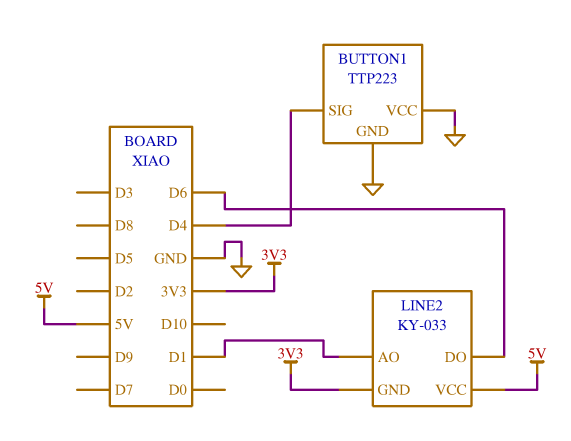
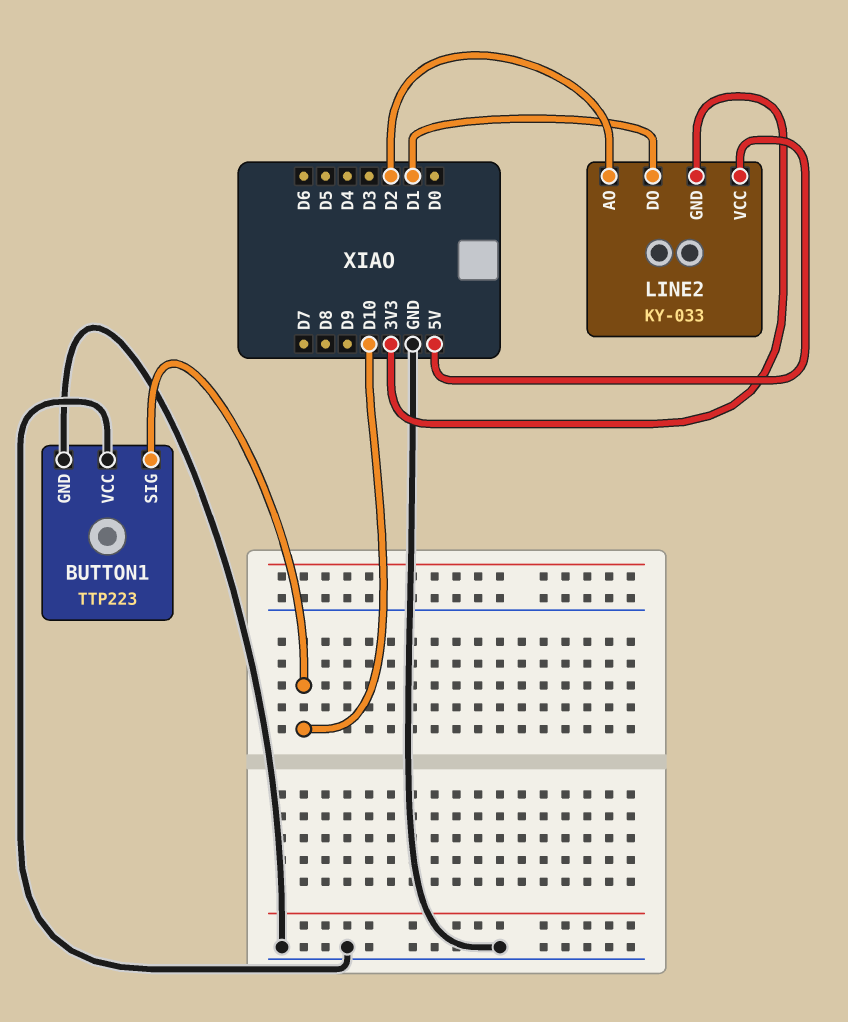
BUTTON1 pin SIG: D4 -> D10
LINE2 pin AO: D1 -> D2
LINE2 pin DO: D6 -> D1

